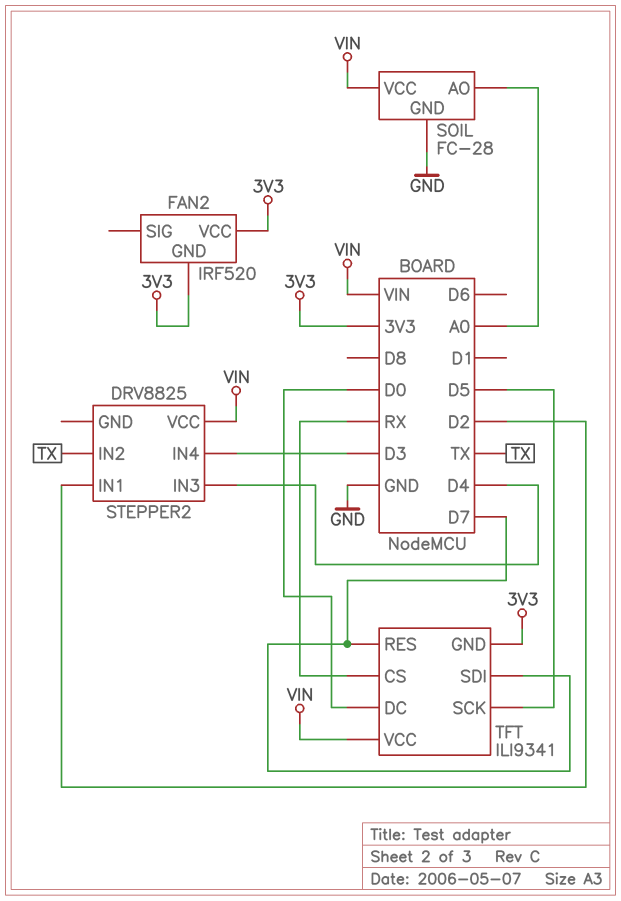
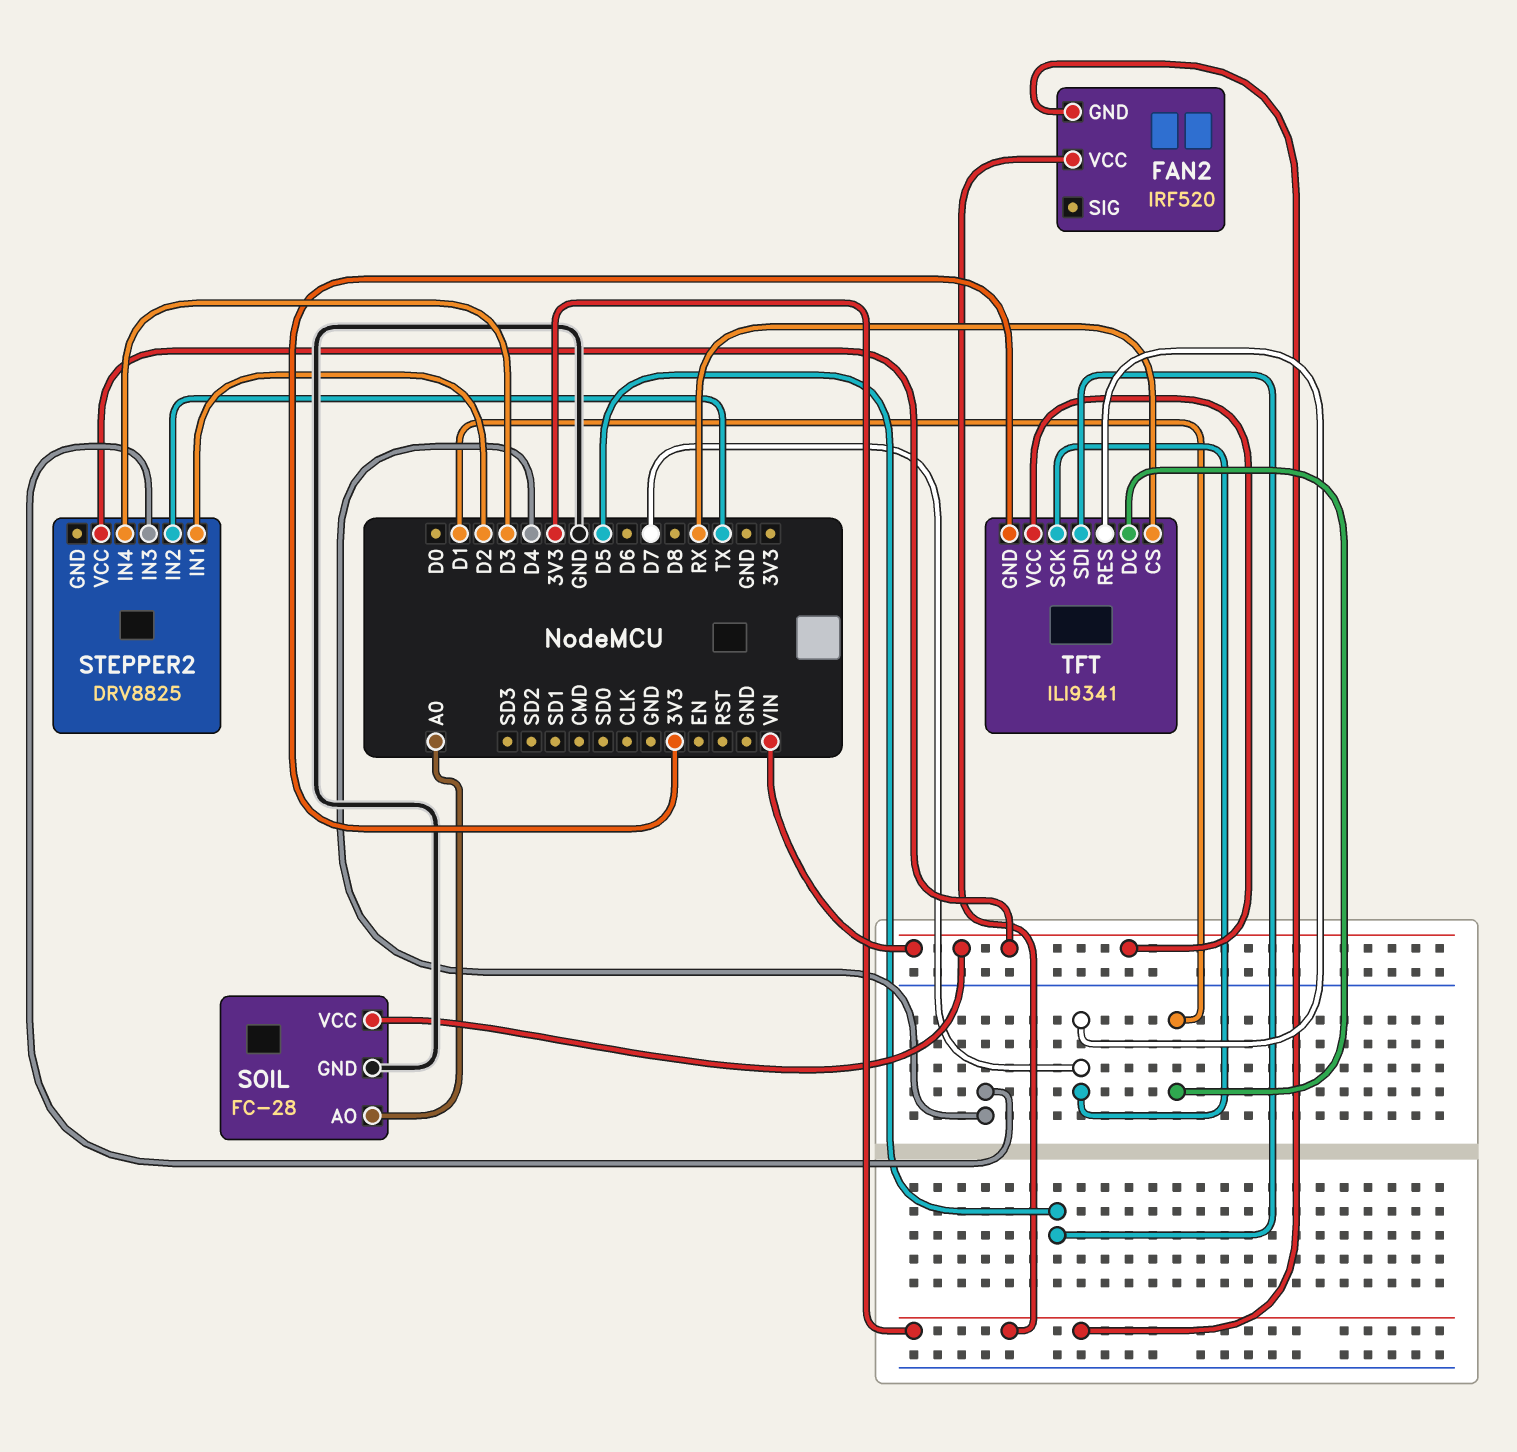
TFT pin DC: D0 -> D1
TFT pin SCK: D5 -> D7
TFT pin SDI: D7 -> D5

